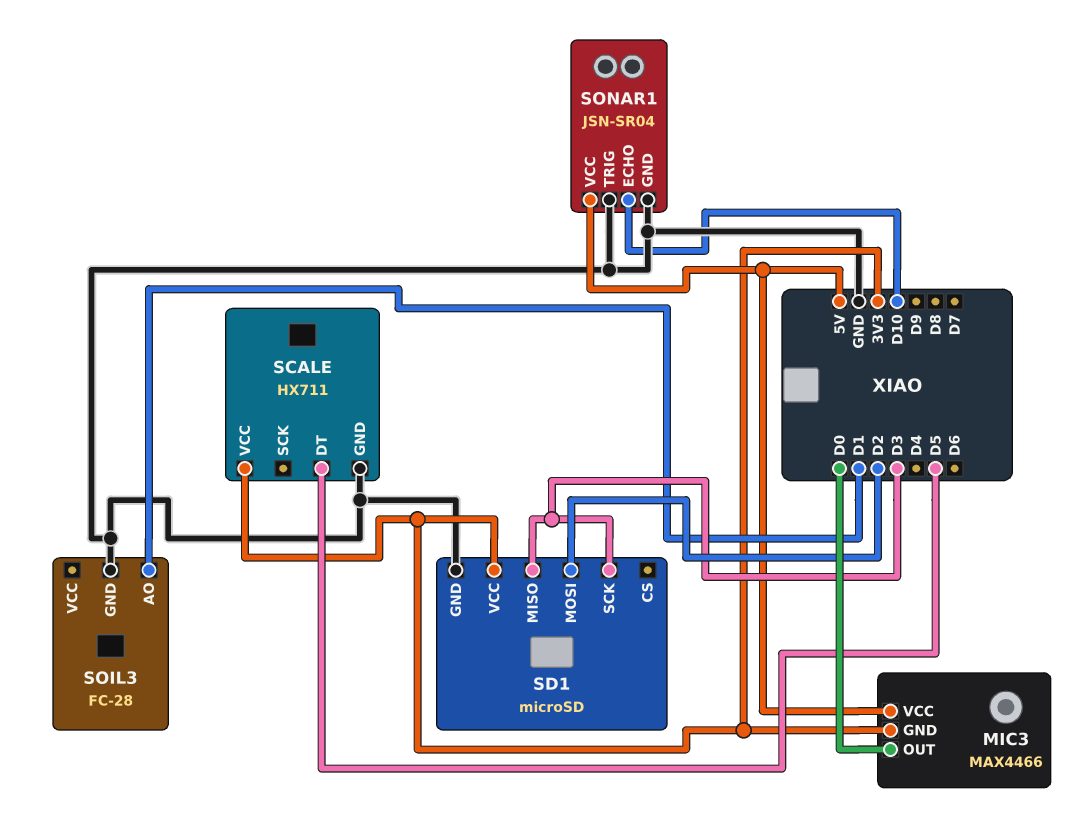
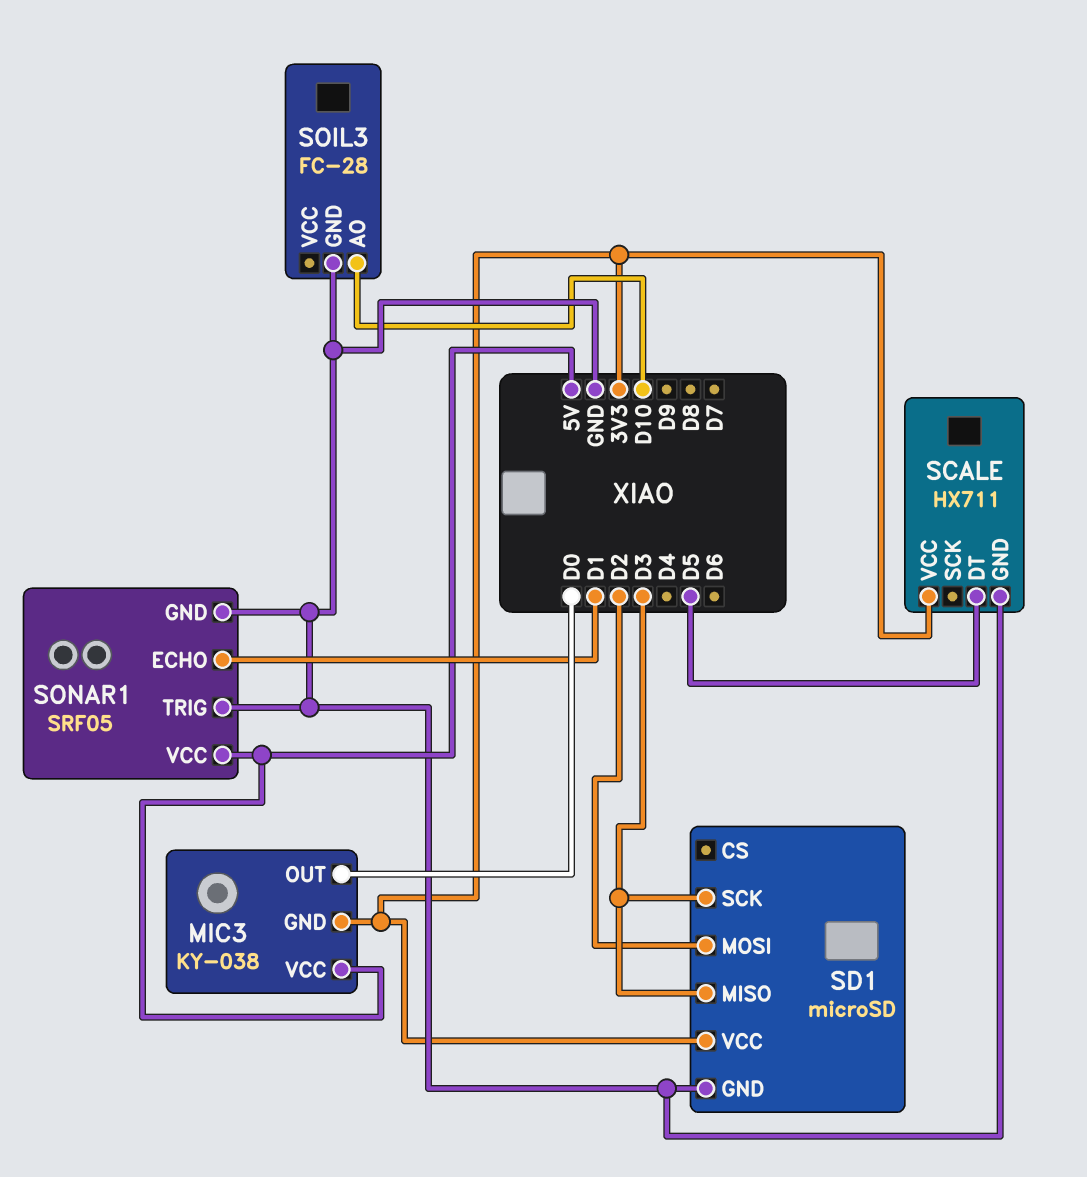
MIC3: MAX4466 -> KY-038
SOIL3 pin AO: D1 -> D10
SONAR1: JSN-SR04 -> SRF05
SONAR1 pin ECHO: D10 -> D1

